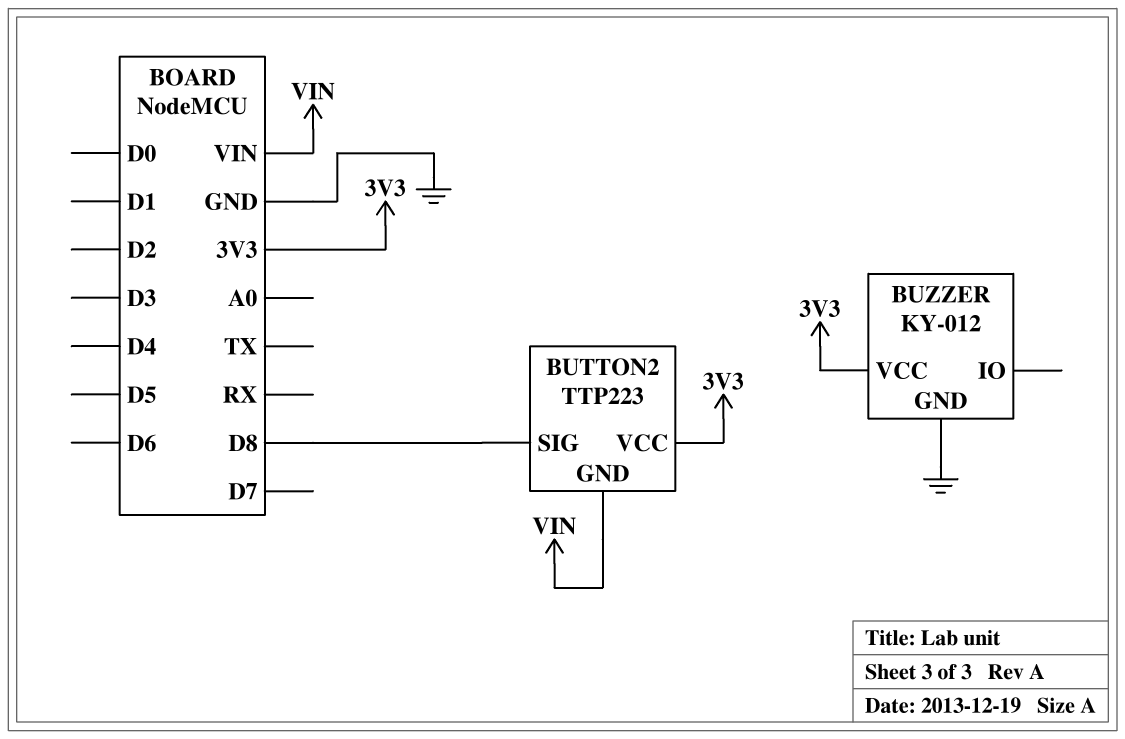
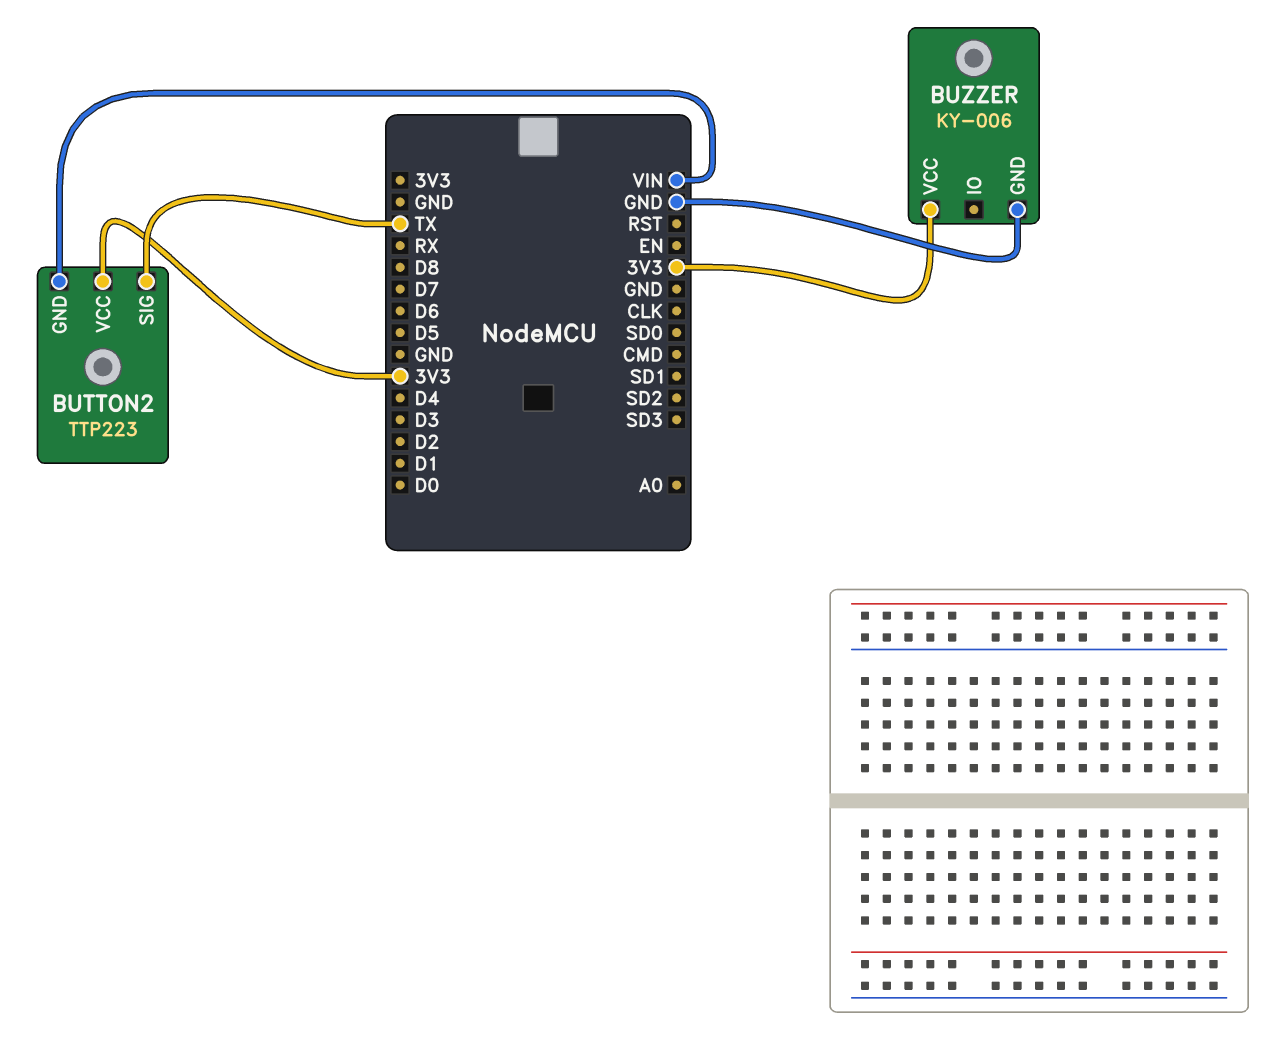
BUTTON2 pin SIG: D8 -> TX
BUZZER: KY-012 -> KY-006

